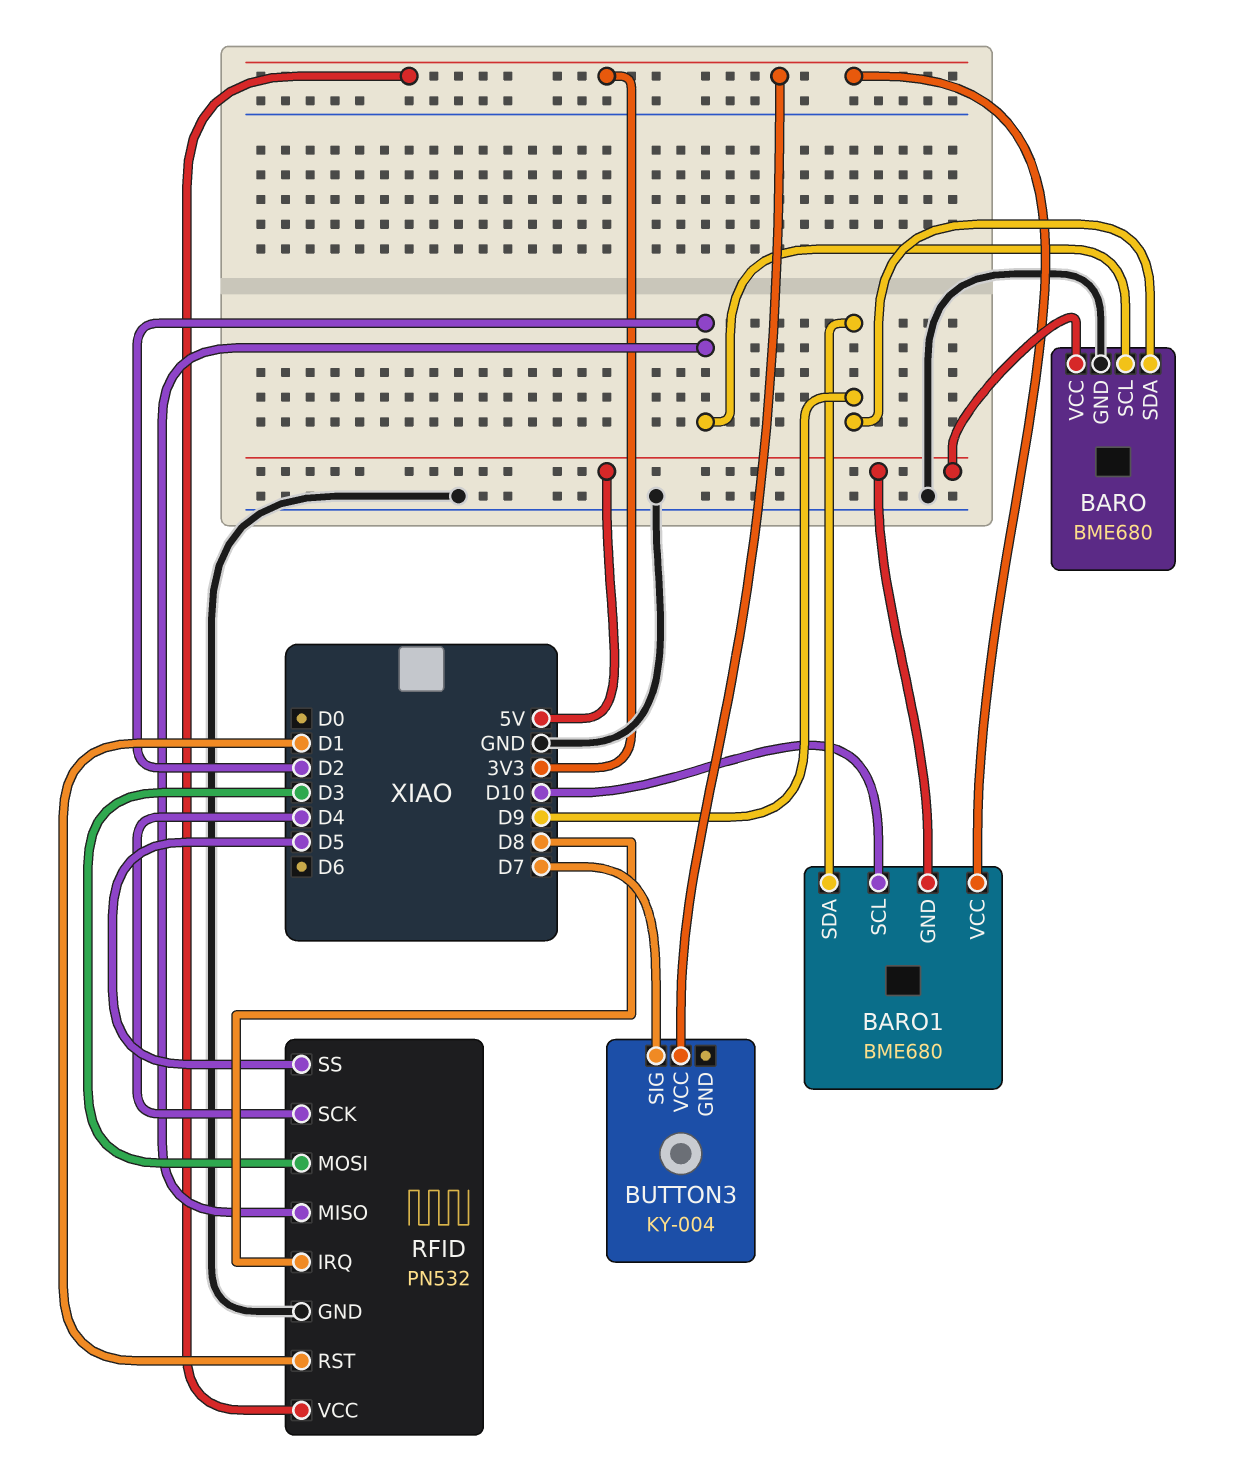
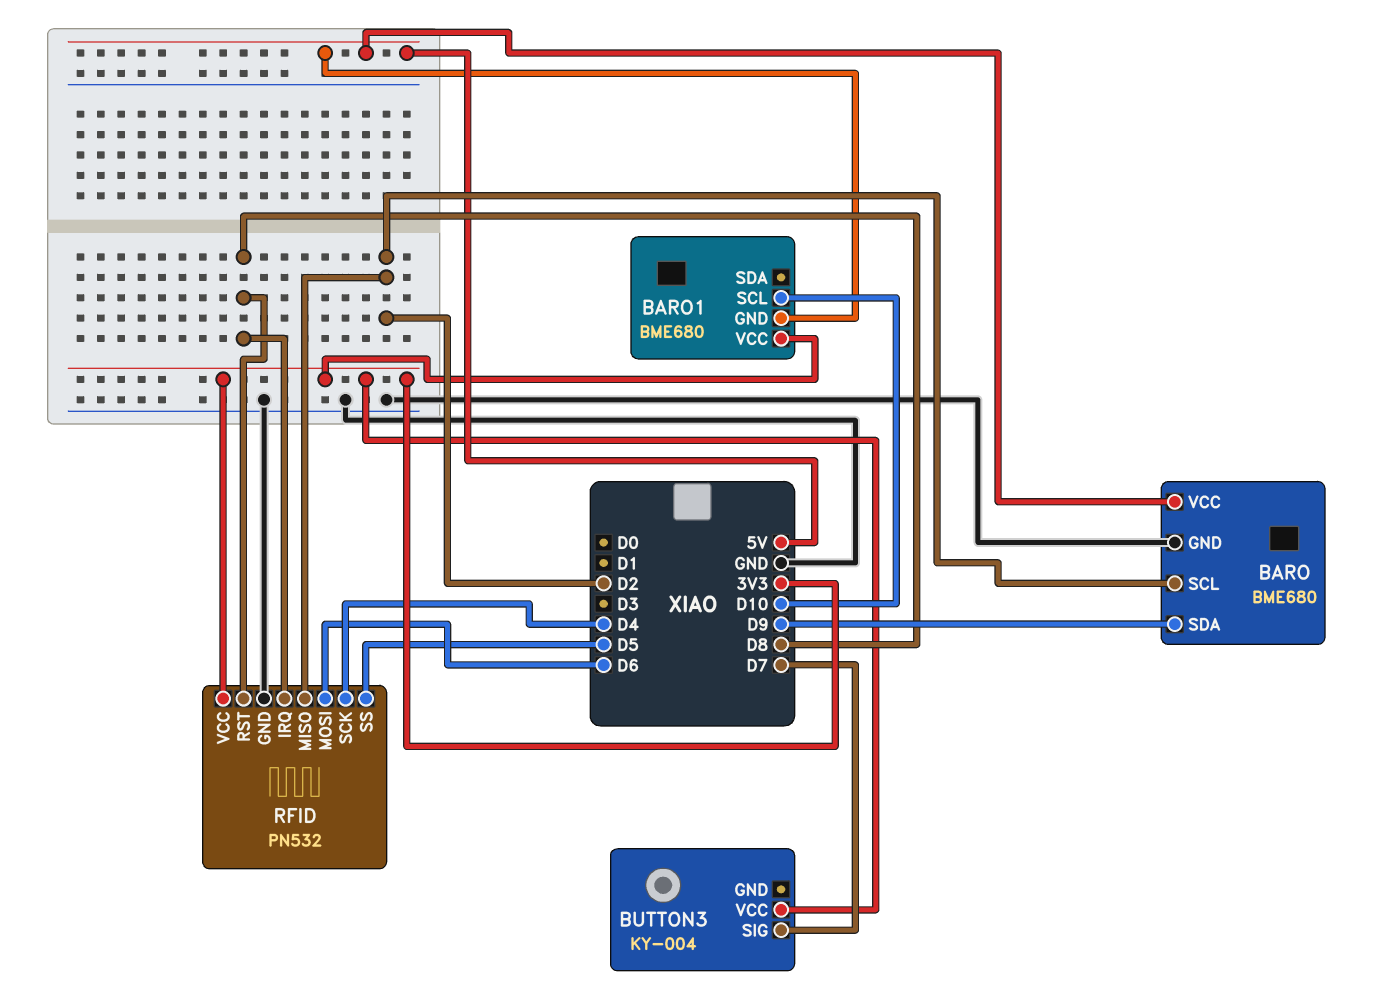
BARO1 pin SDA: D9 -> none
RFID pin MOSI: D3 -> D6
RFID pin RST: D1 -> D8

